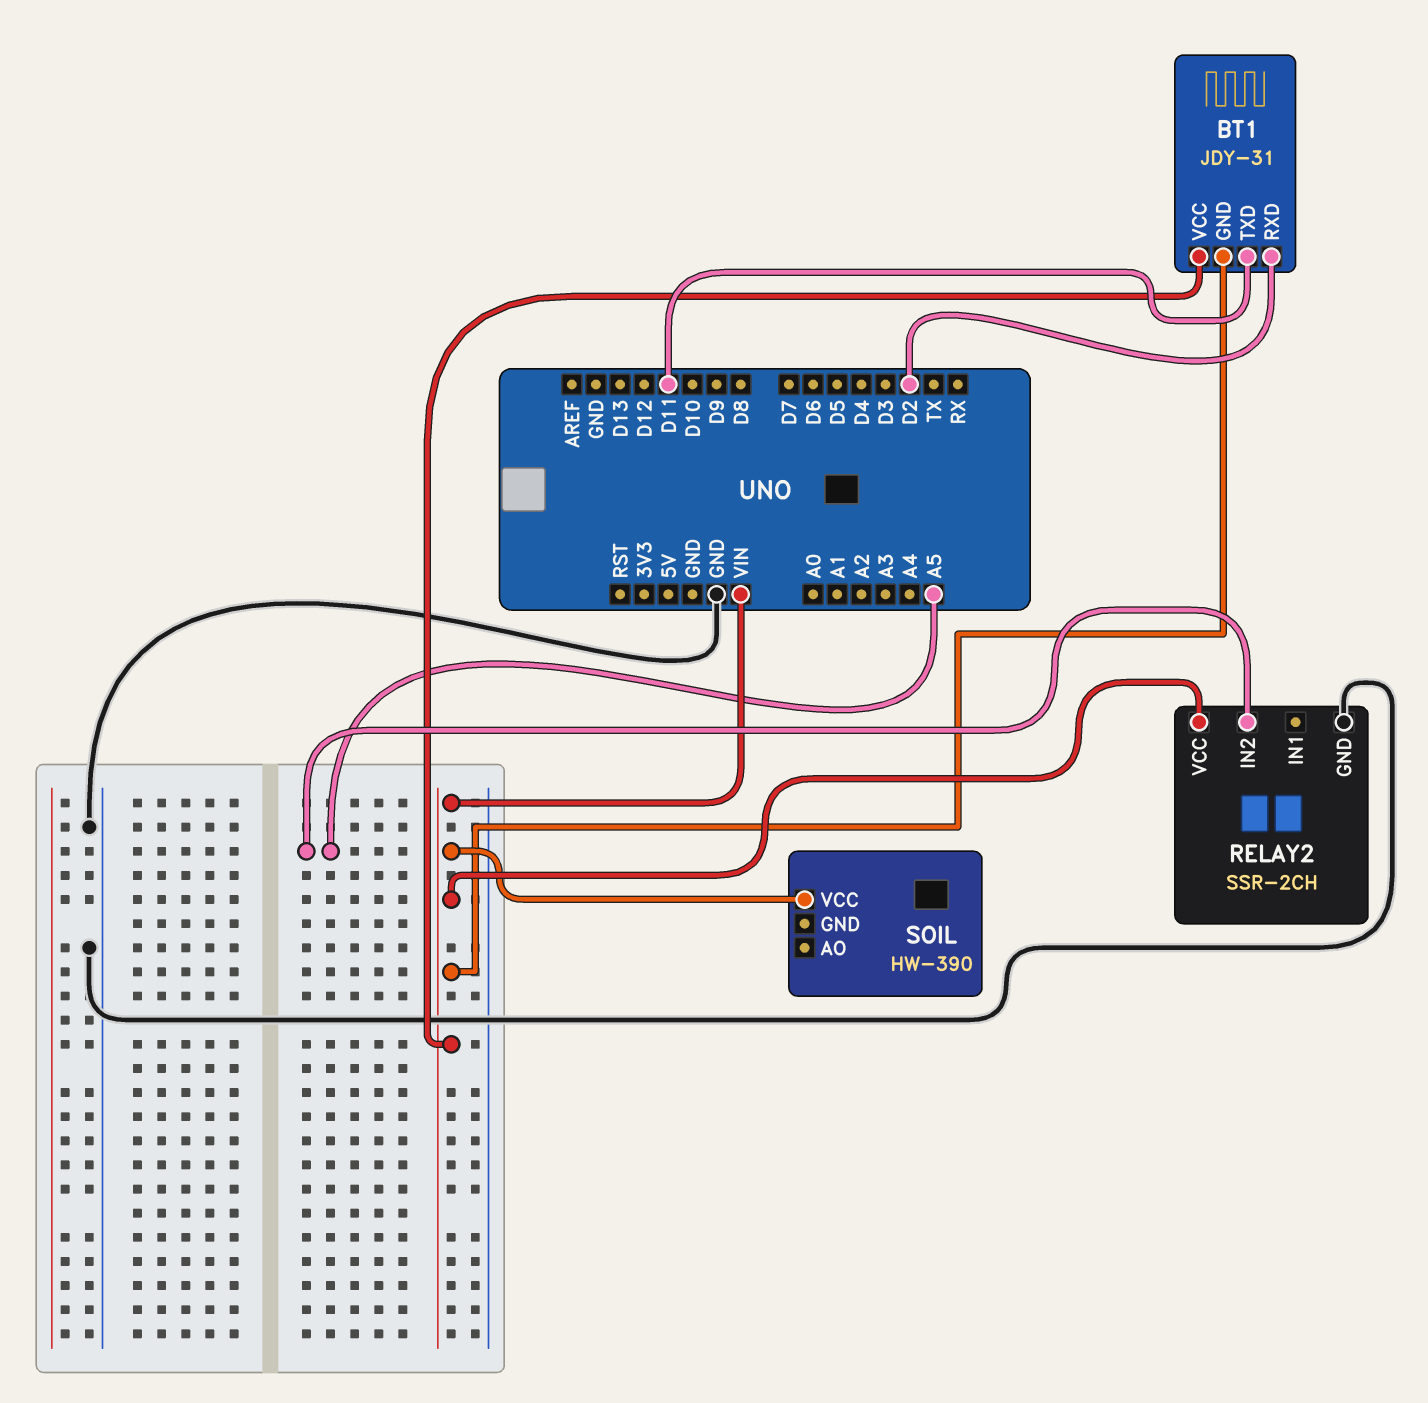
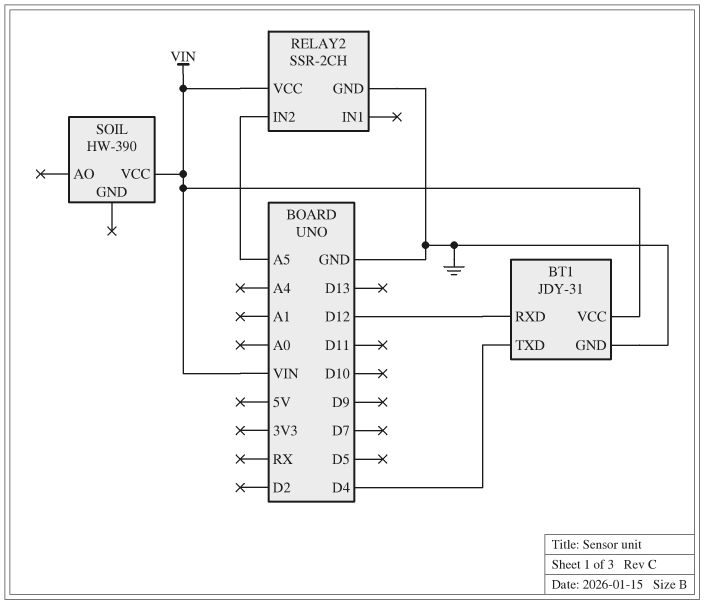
BT1 pin GND: VIN -> GND
BT1 pin RXD: D2 -> D12
BT1 pin TXD: D11 -> D4

